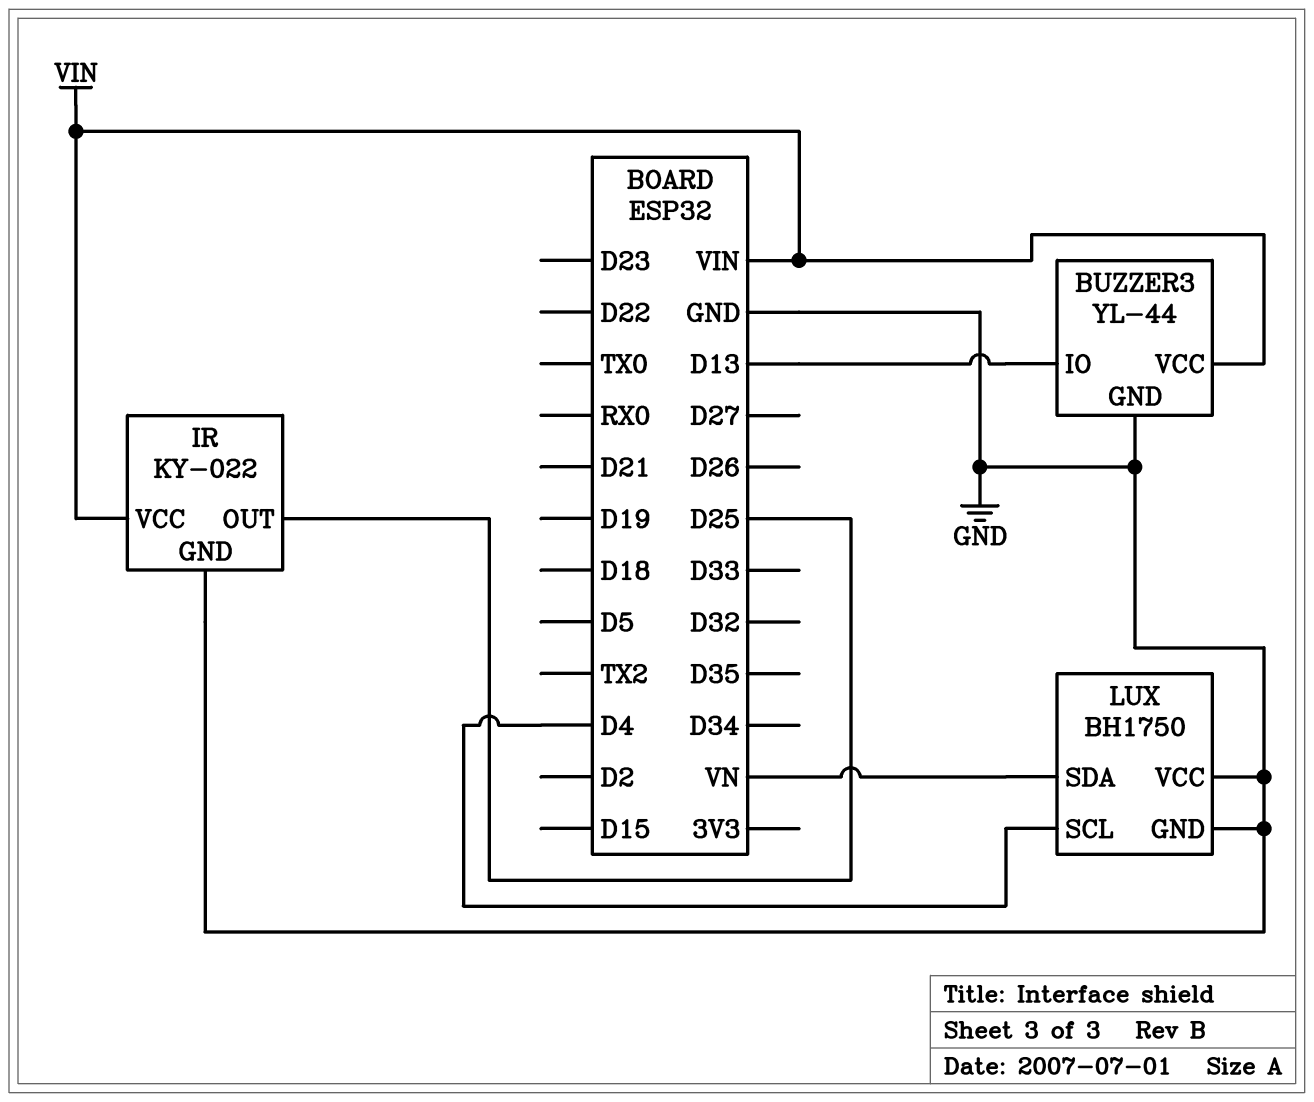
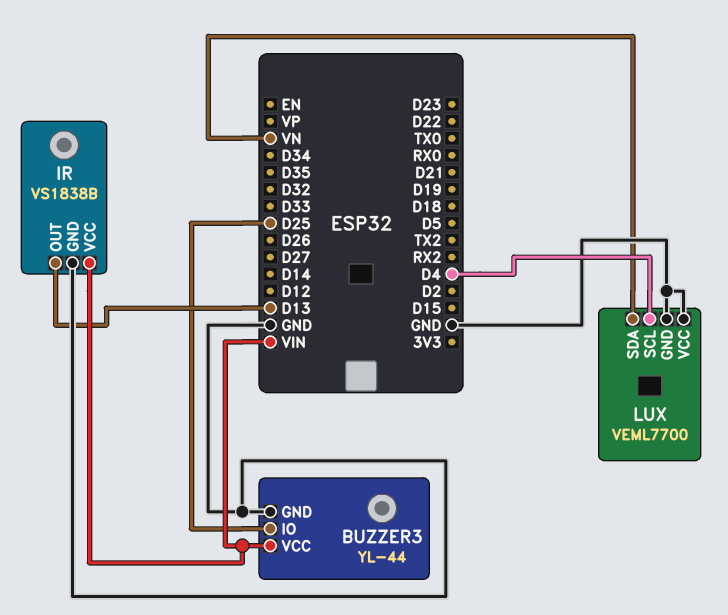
BUZZER3 pin IO: D13 -> D25
IR: KY-022 -> VS1838B
IR pin OUT: D25 -> D13
LUX: BH1750 -> VEML7700

